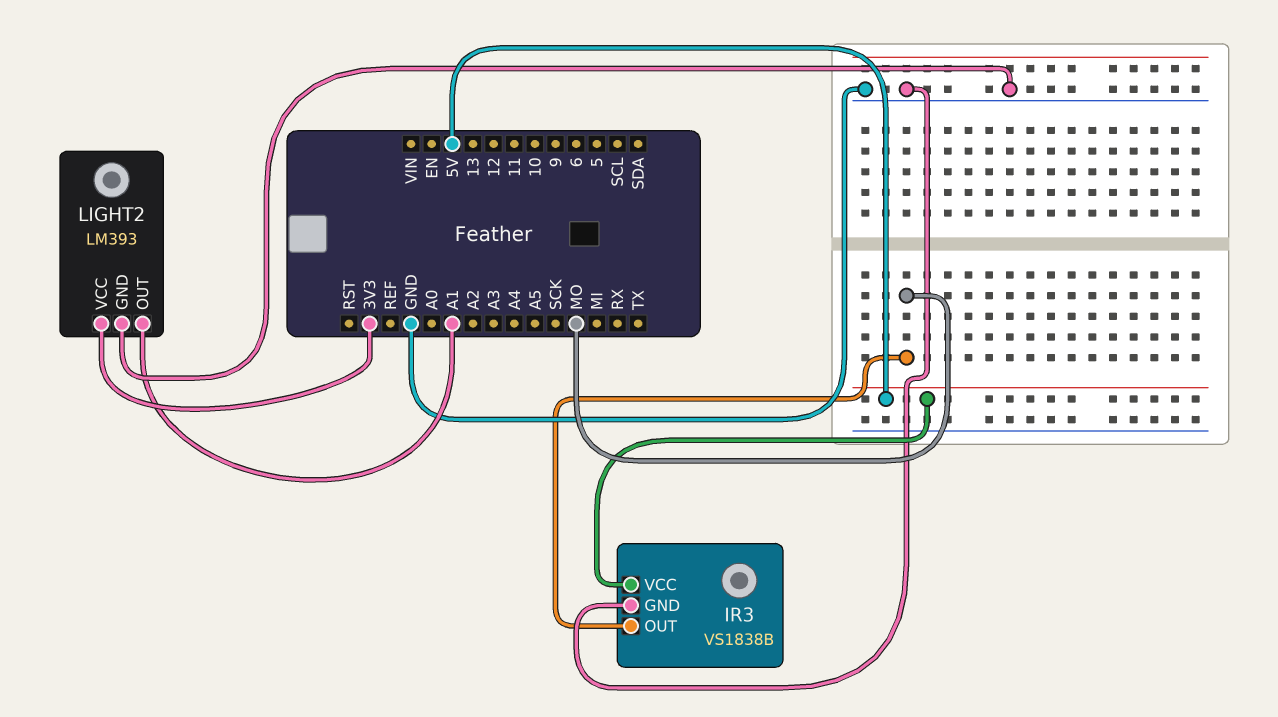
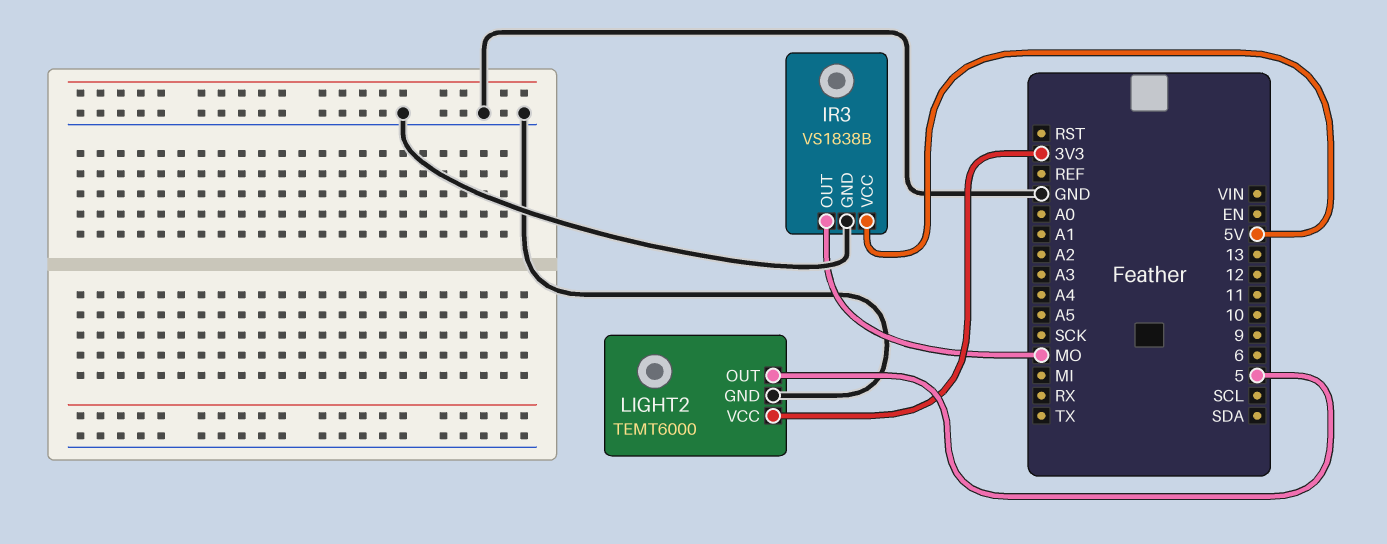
LIGHT2: LM393 -> TEMT6000
LIGHT2 pin OUT: A1 -> 5

